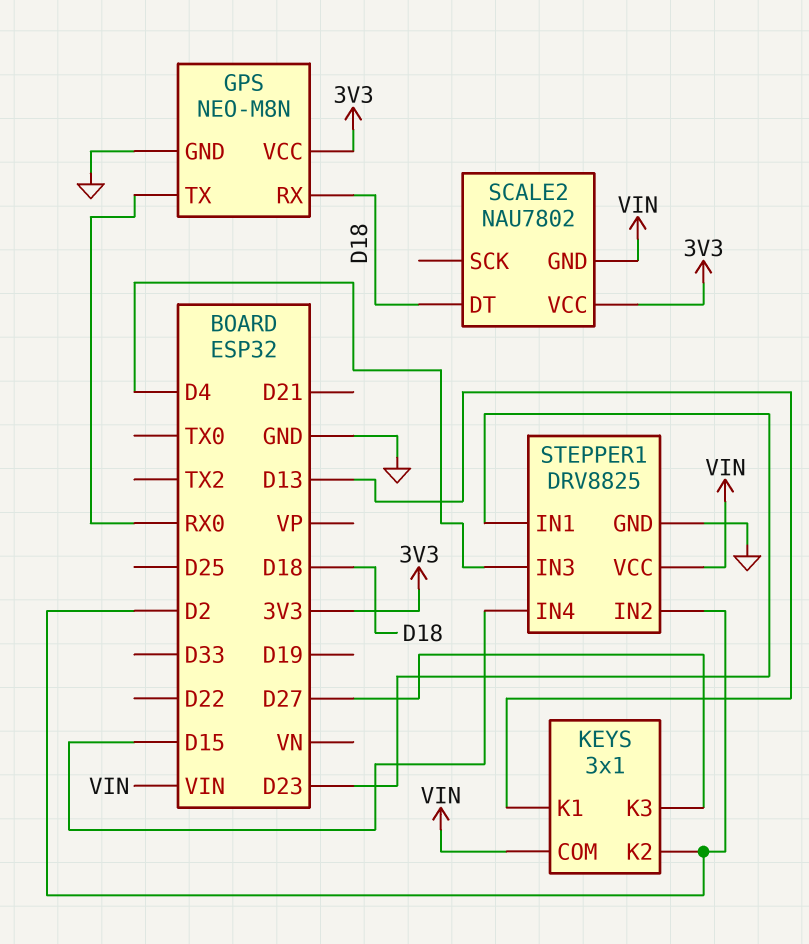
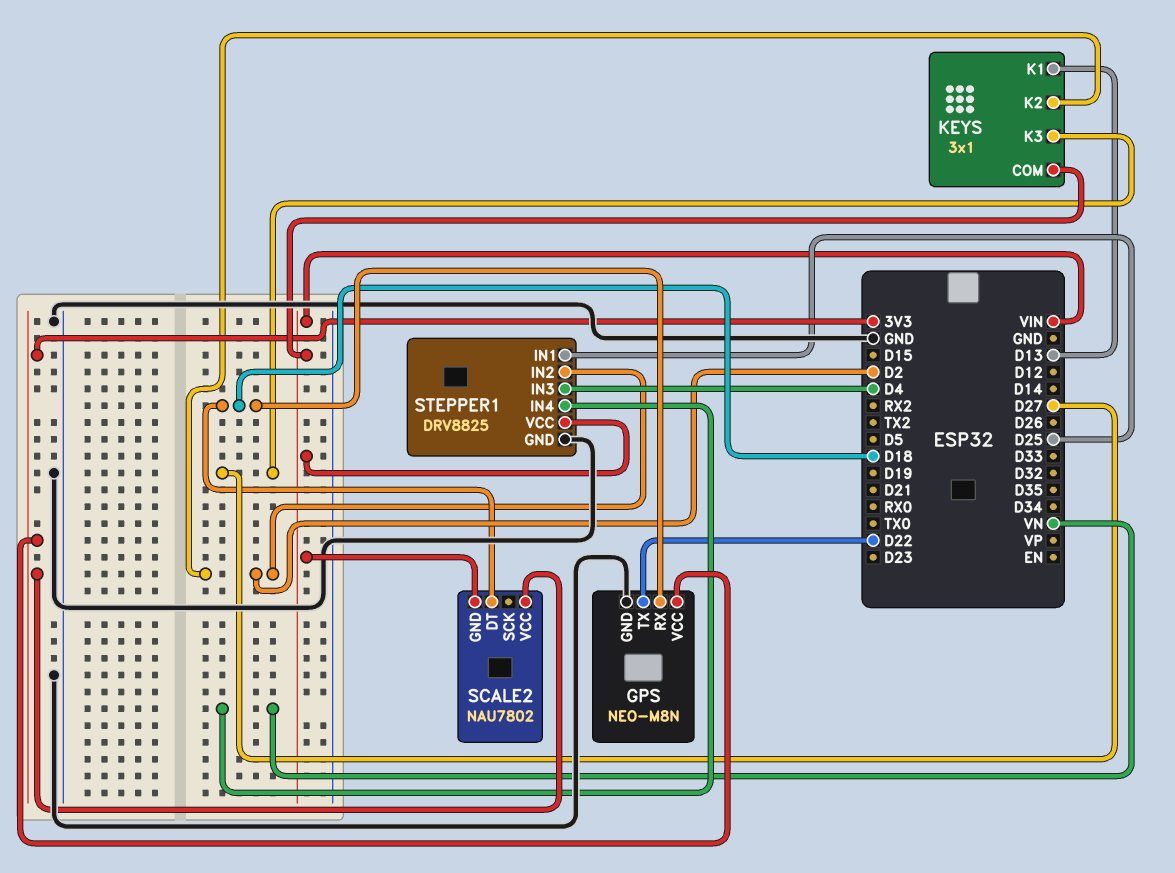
GPS pin TX: RX0 -> D22
STEPPER1 pin IN1: D23 -> D25
STEPPER1 pin IN4: D15 -> VN

